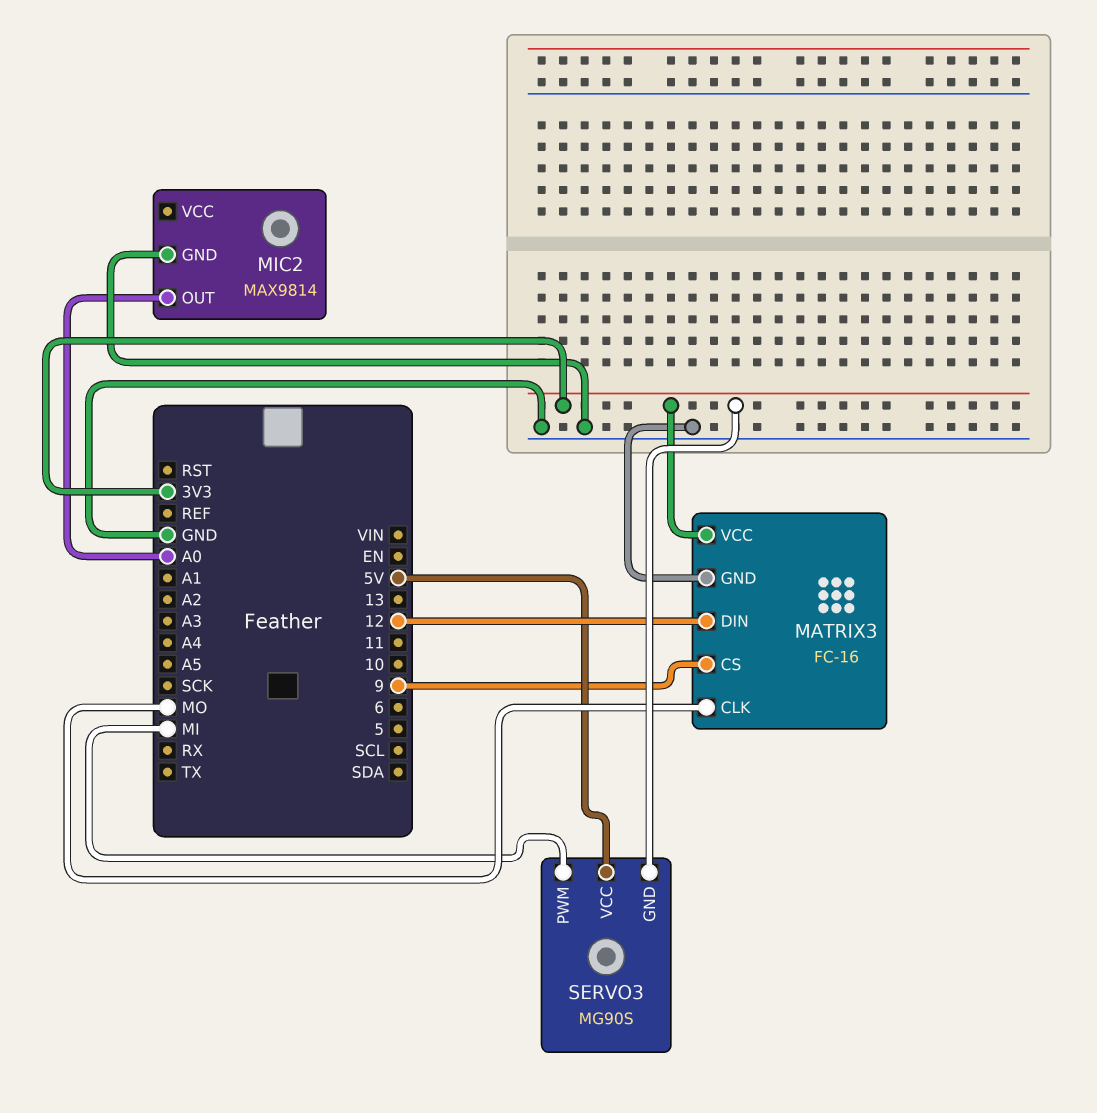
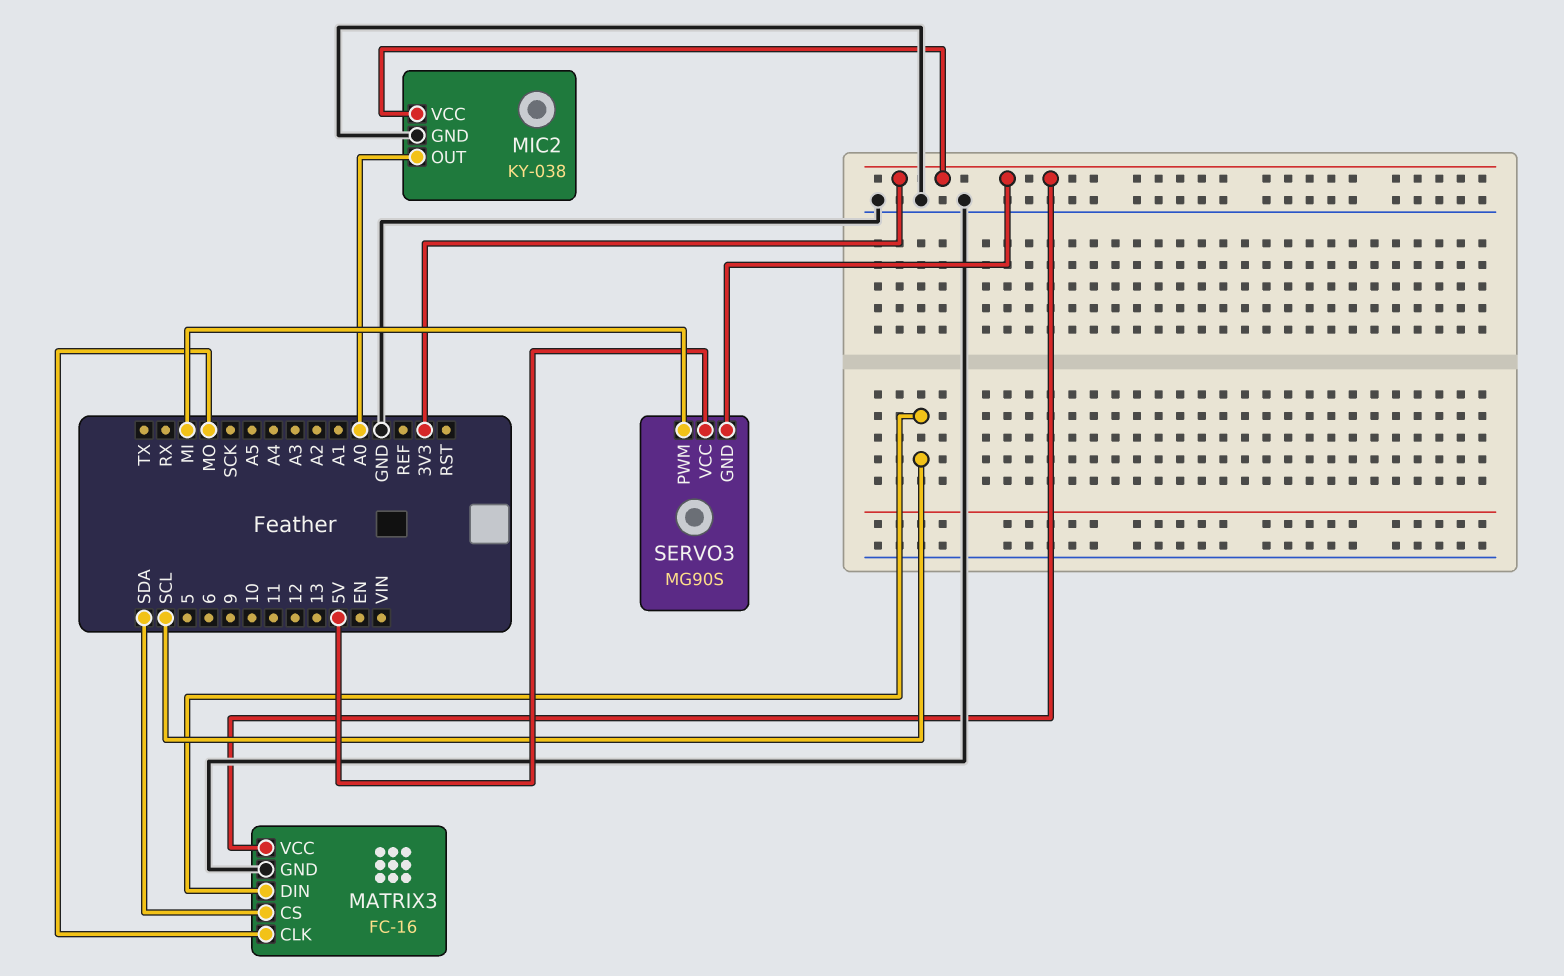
MATRIX3 pin CS: 9 -> SDA
MATRIX3 pin DIN: 12 -> SCL
MIC2: MAX9814 -> KY-038
MIC2 pin VCC: none -> 3V3

